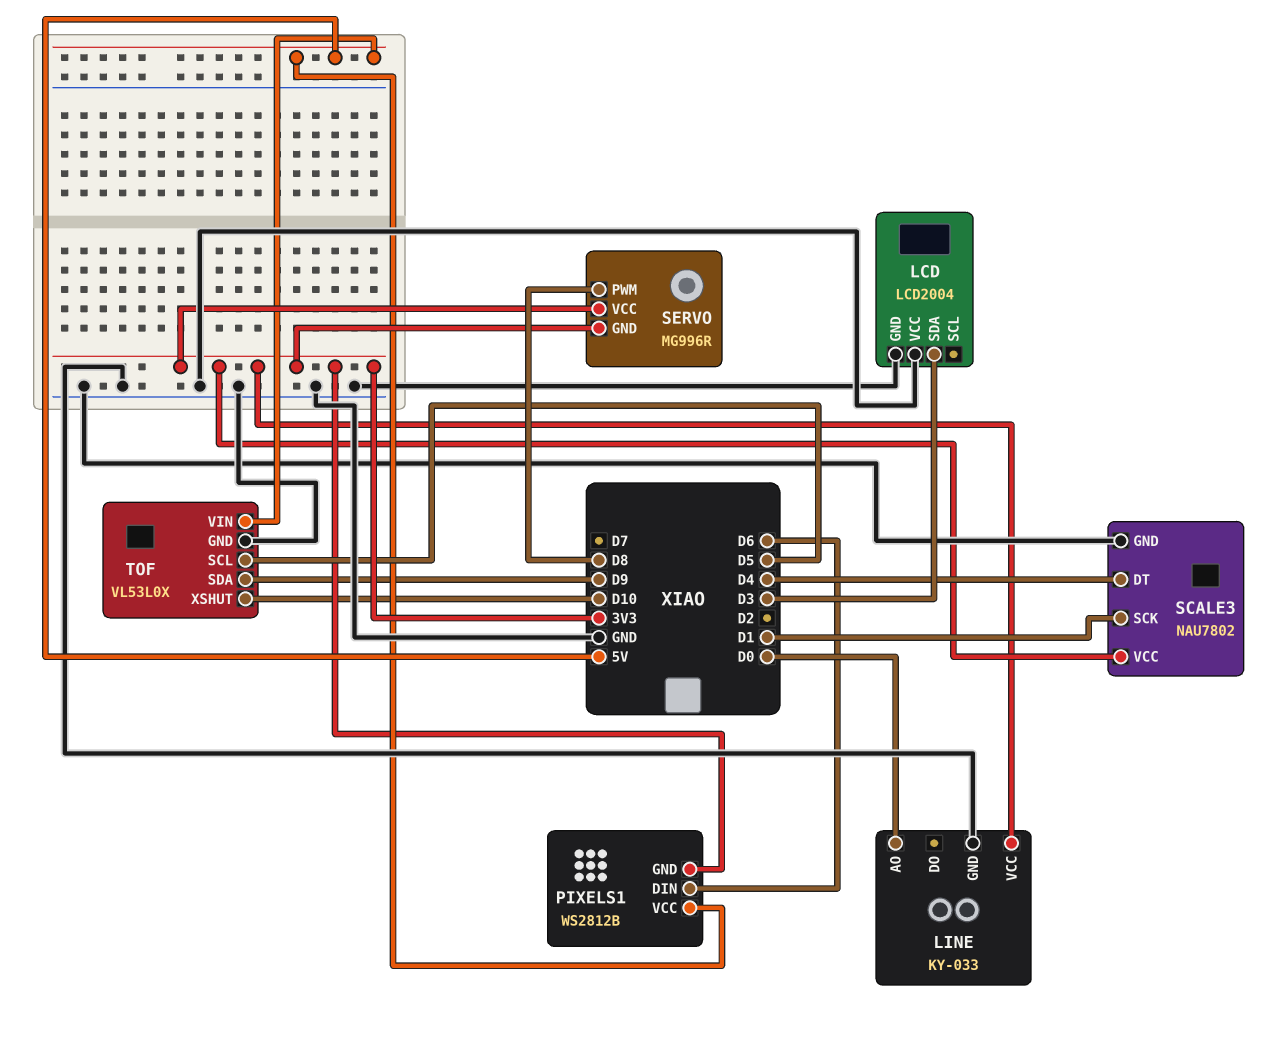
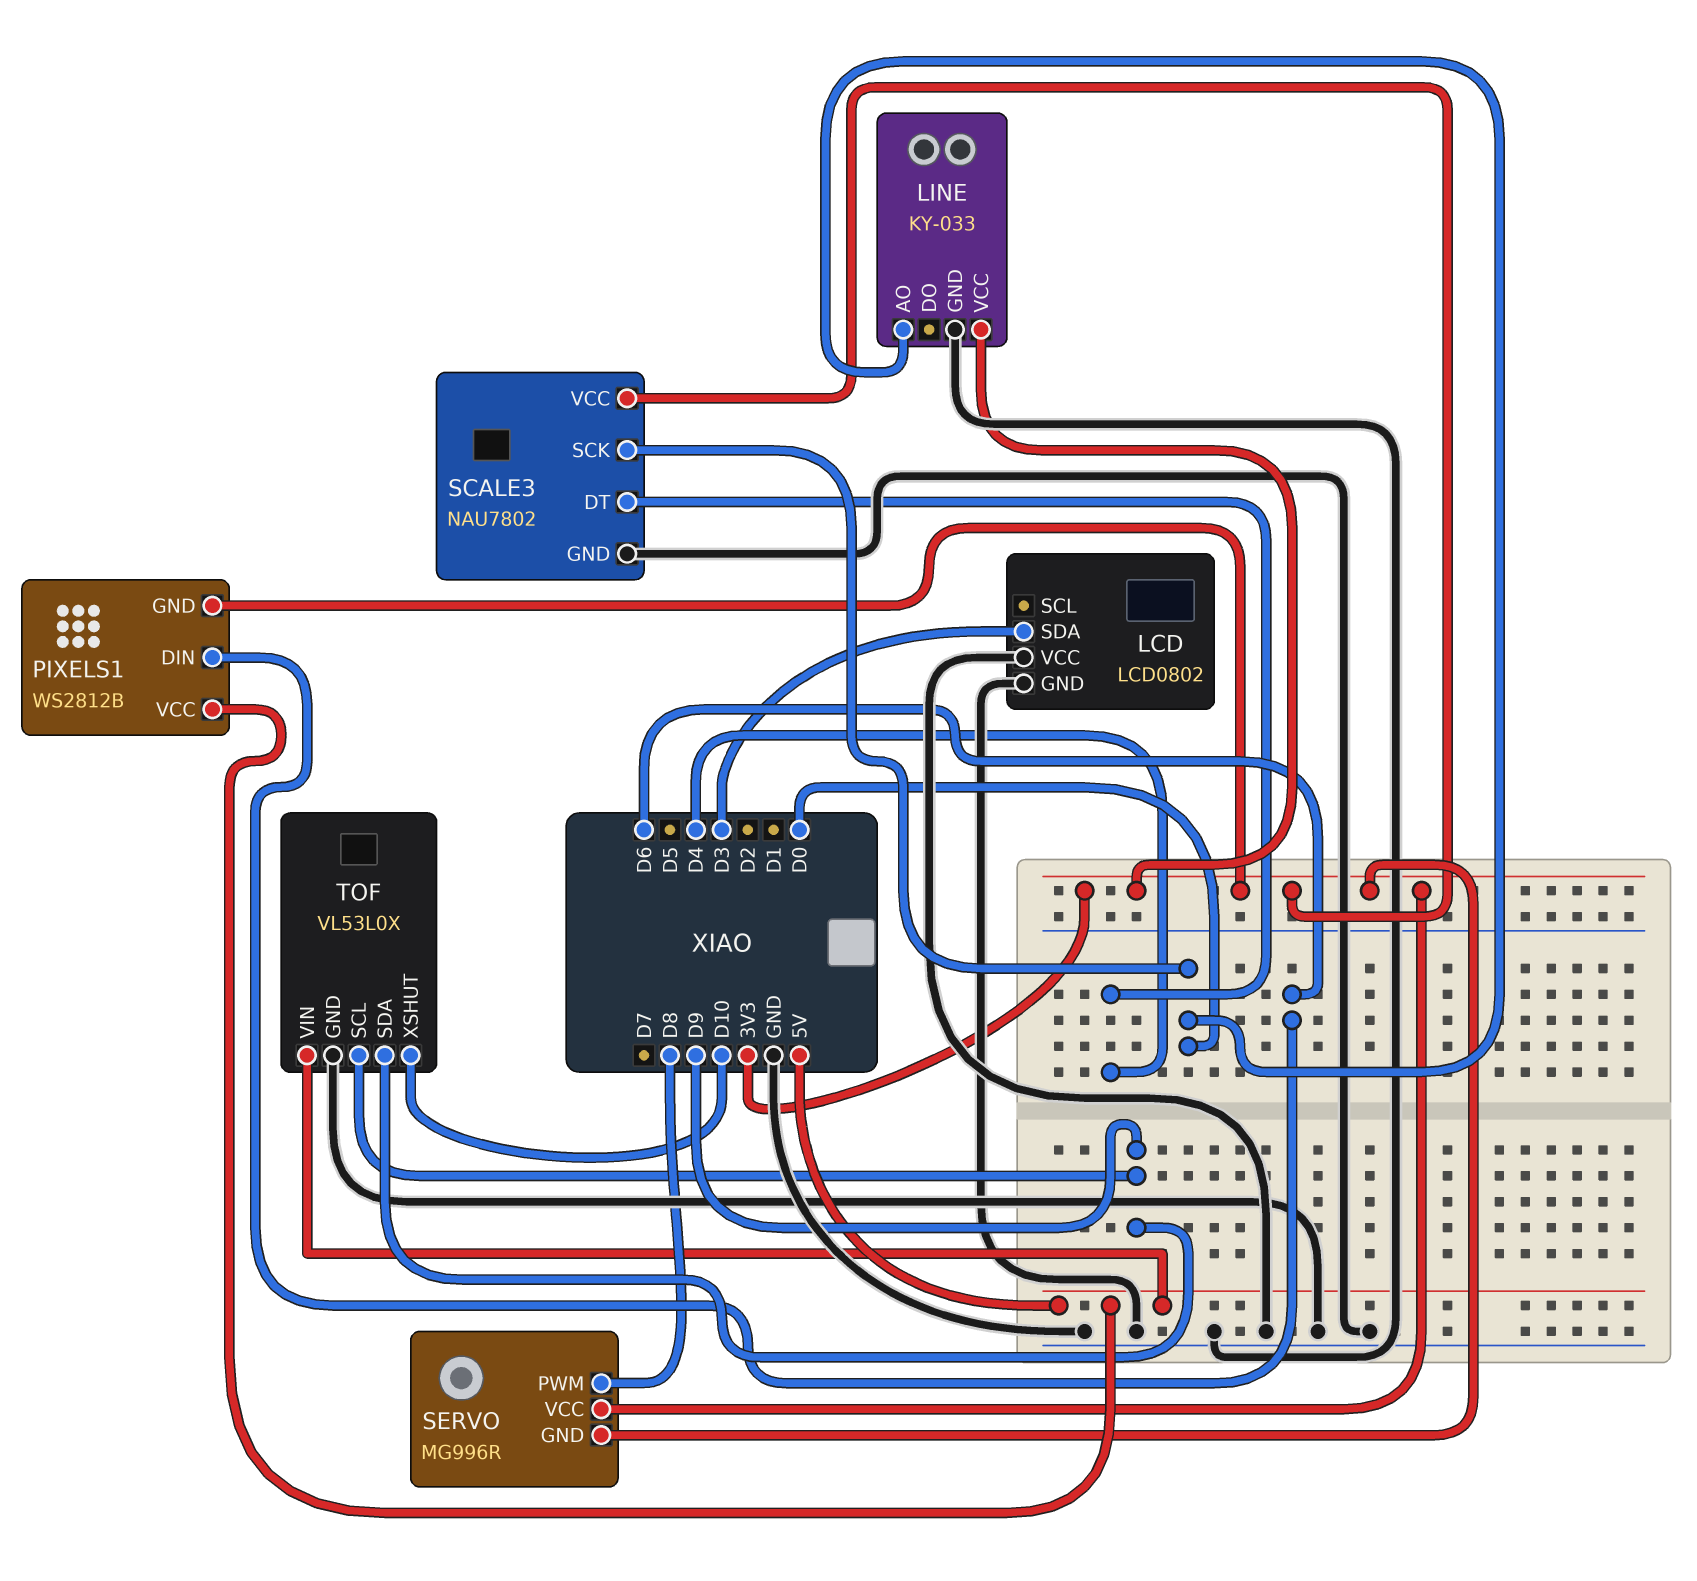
LCD: LCD2004 -> LCD0802
SCALE3 pin SCK: D1 -> D0
TOF pin SCL: D5 -> D9

